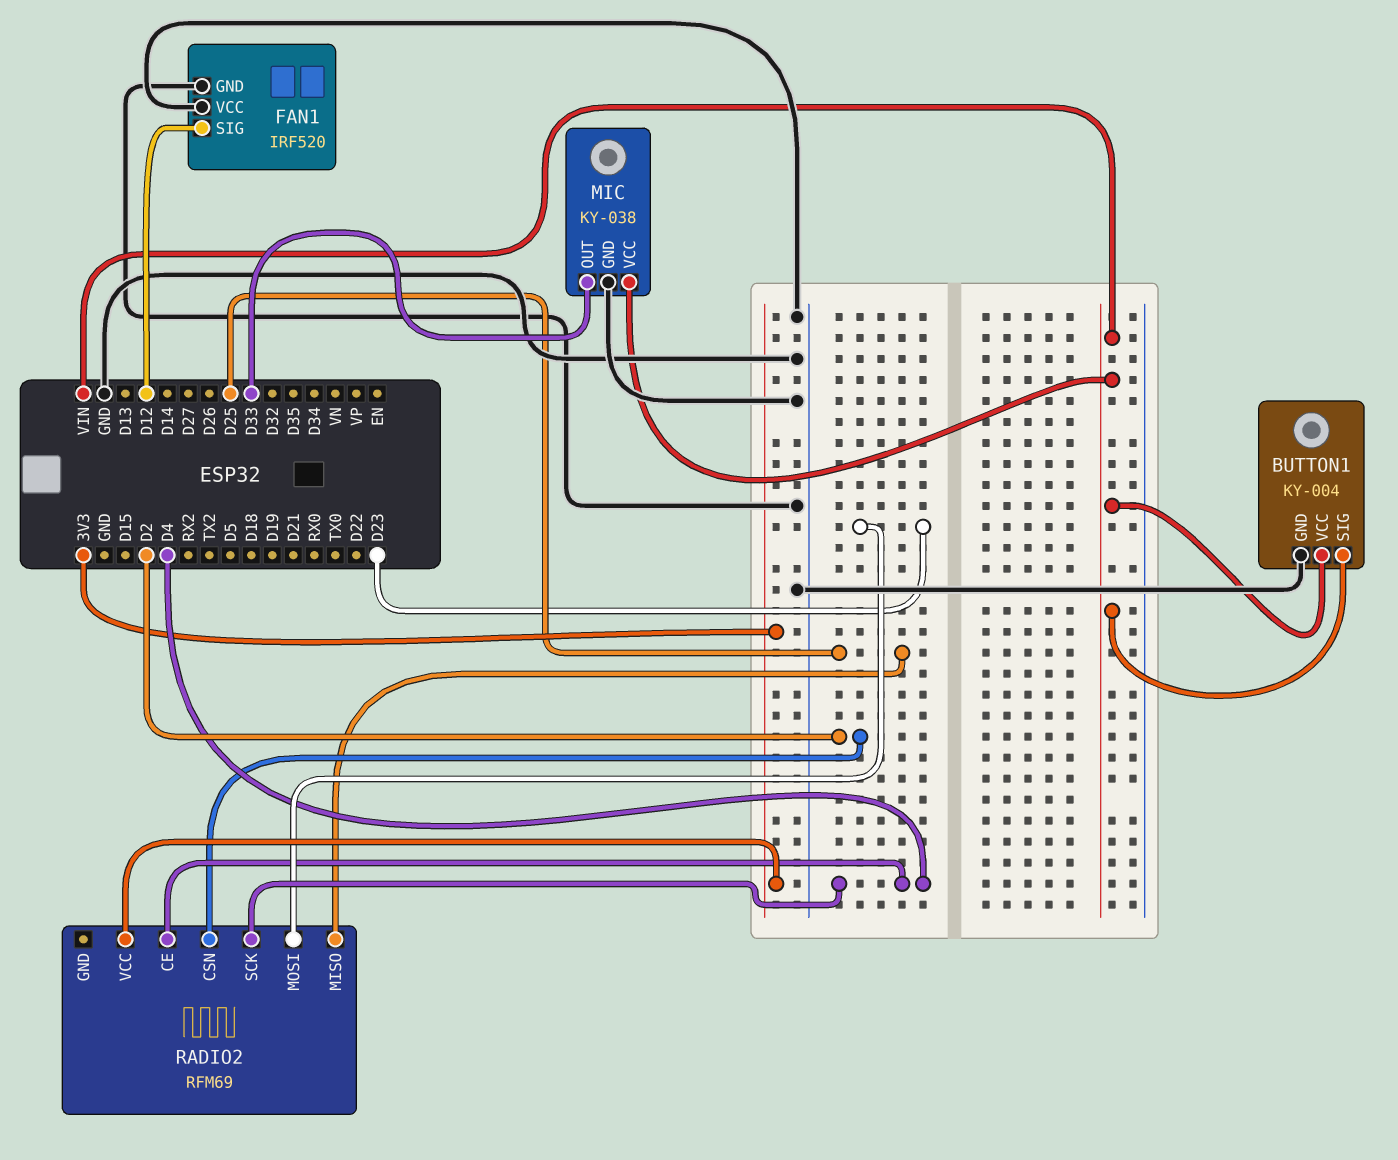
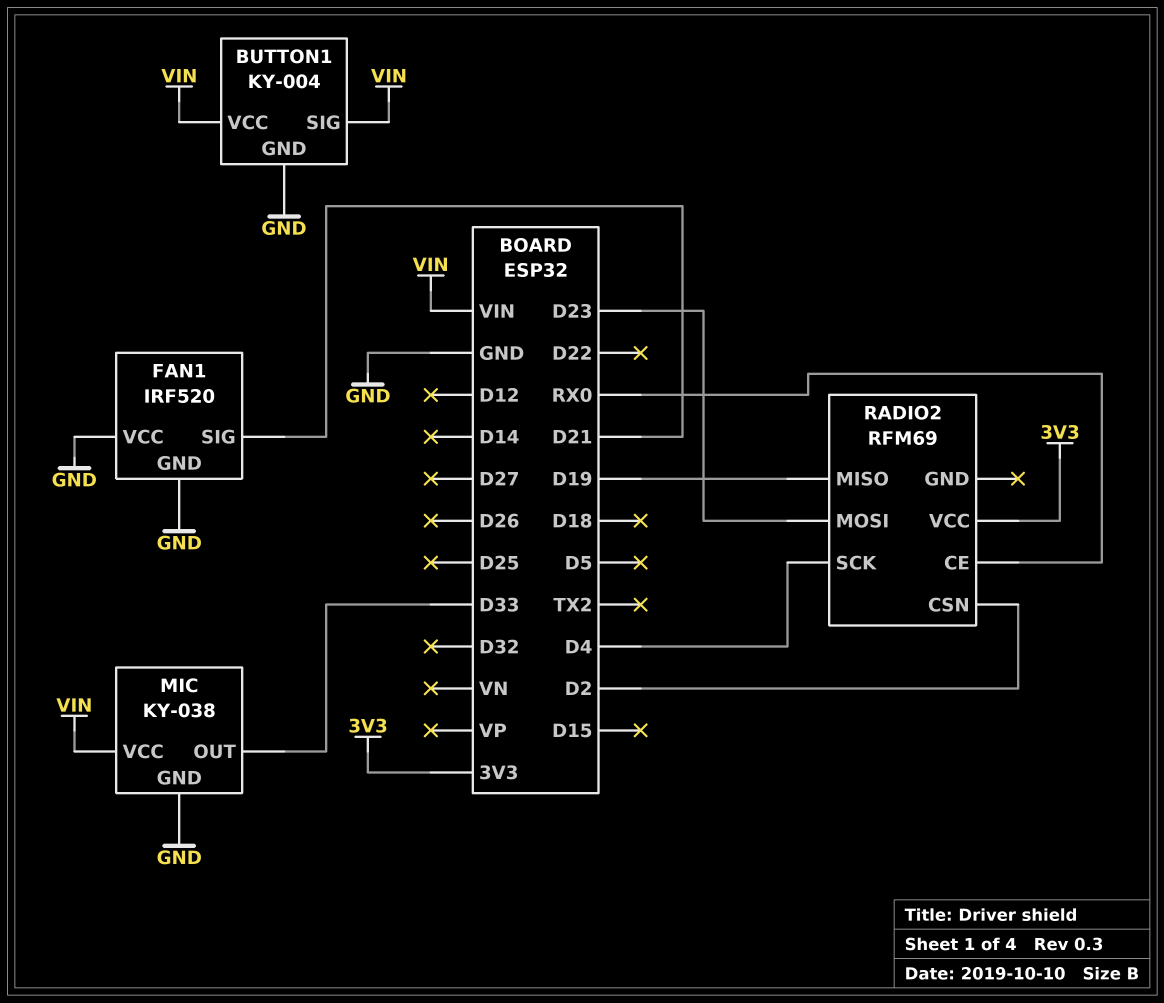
FAN1 pin SIG: D12 -> D21
RADIO2 pin CE: D4 -> RX0
RADIO2 pin MISO: D25 -> D19

